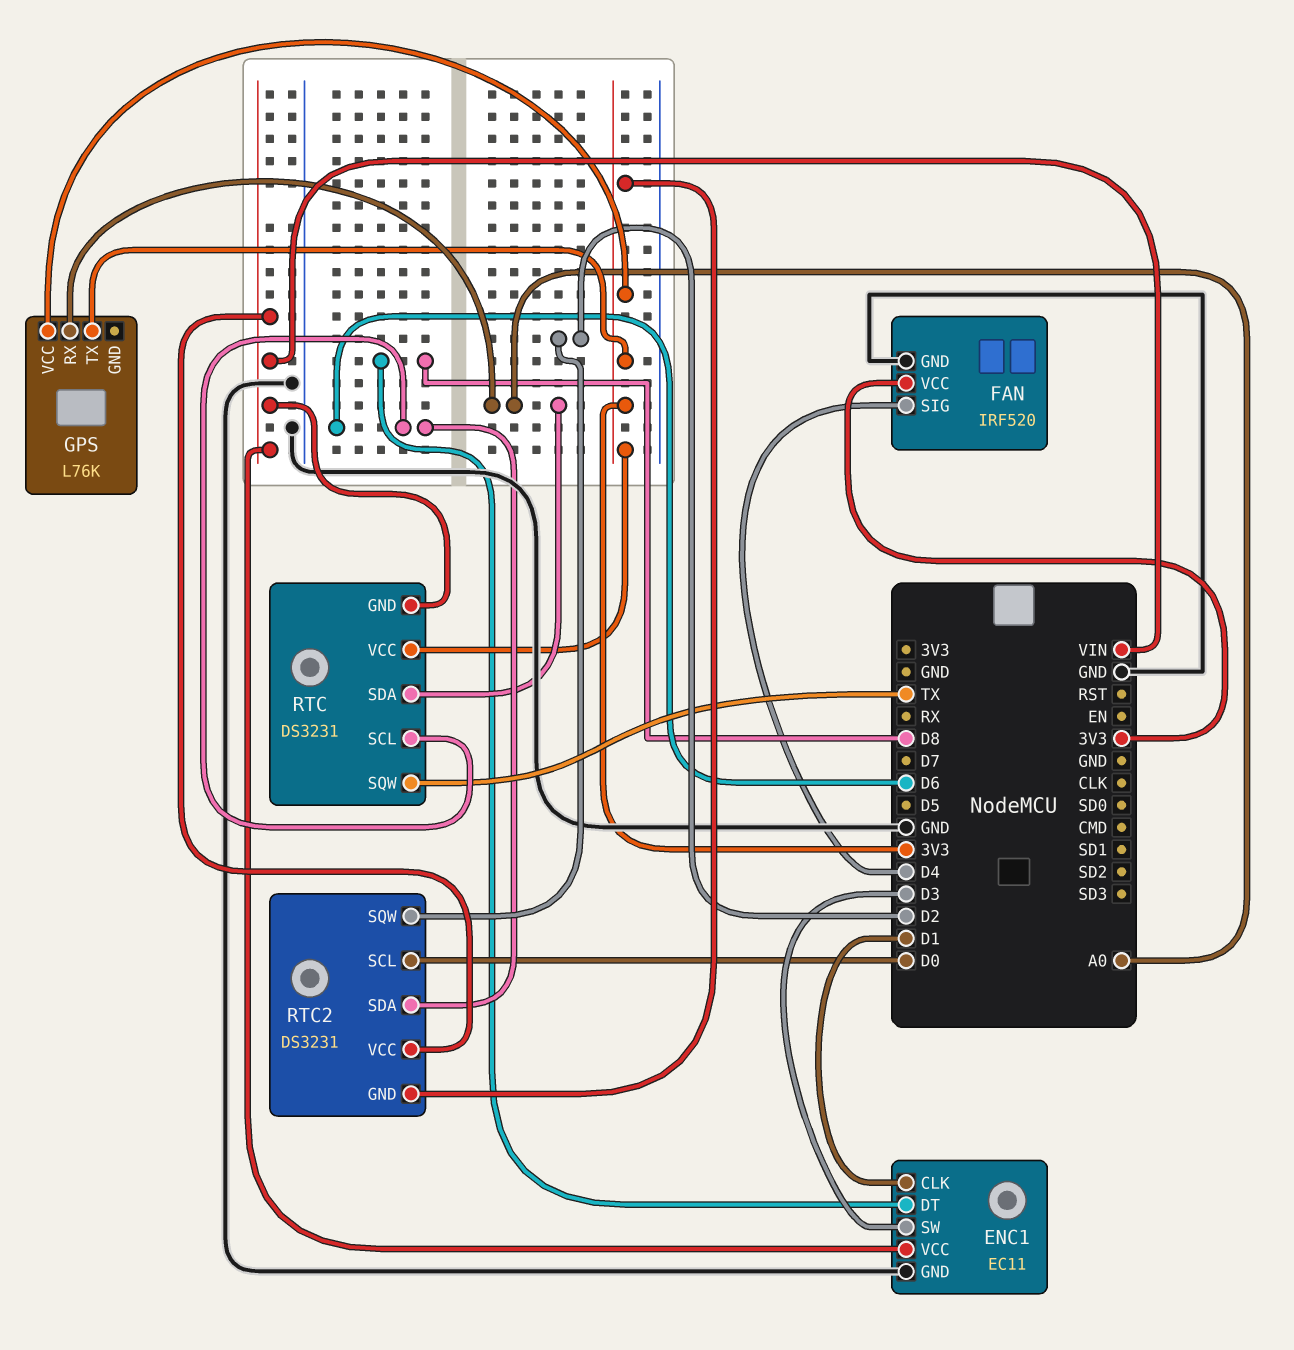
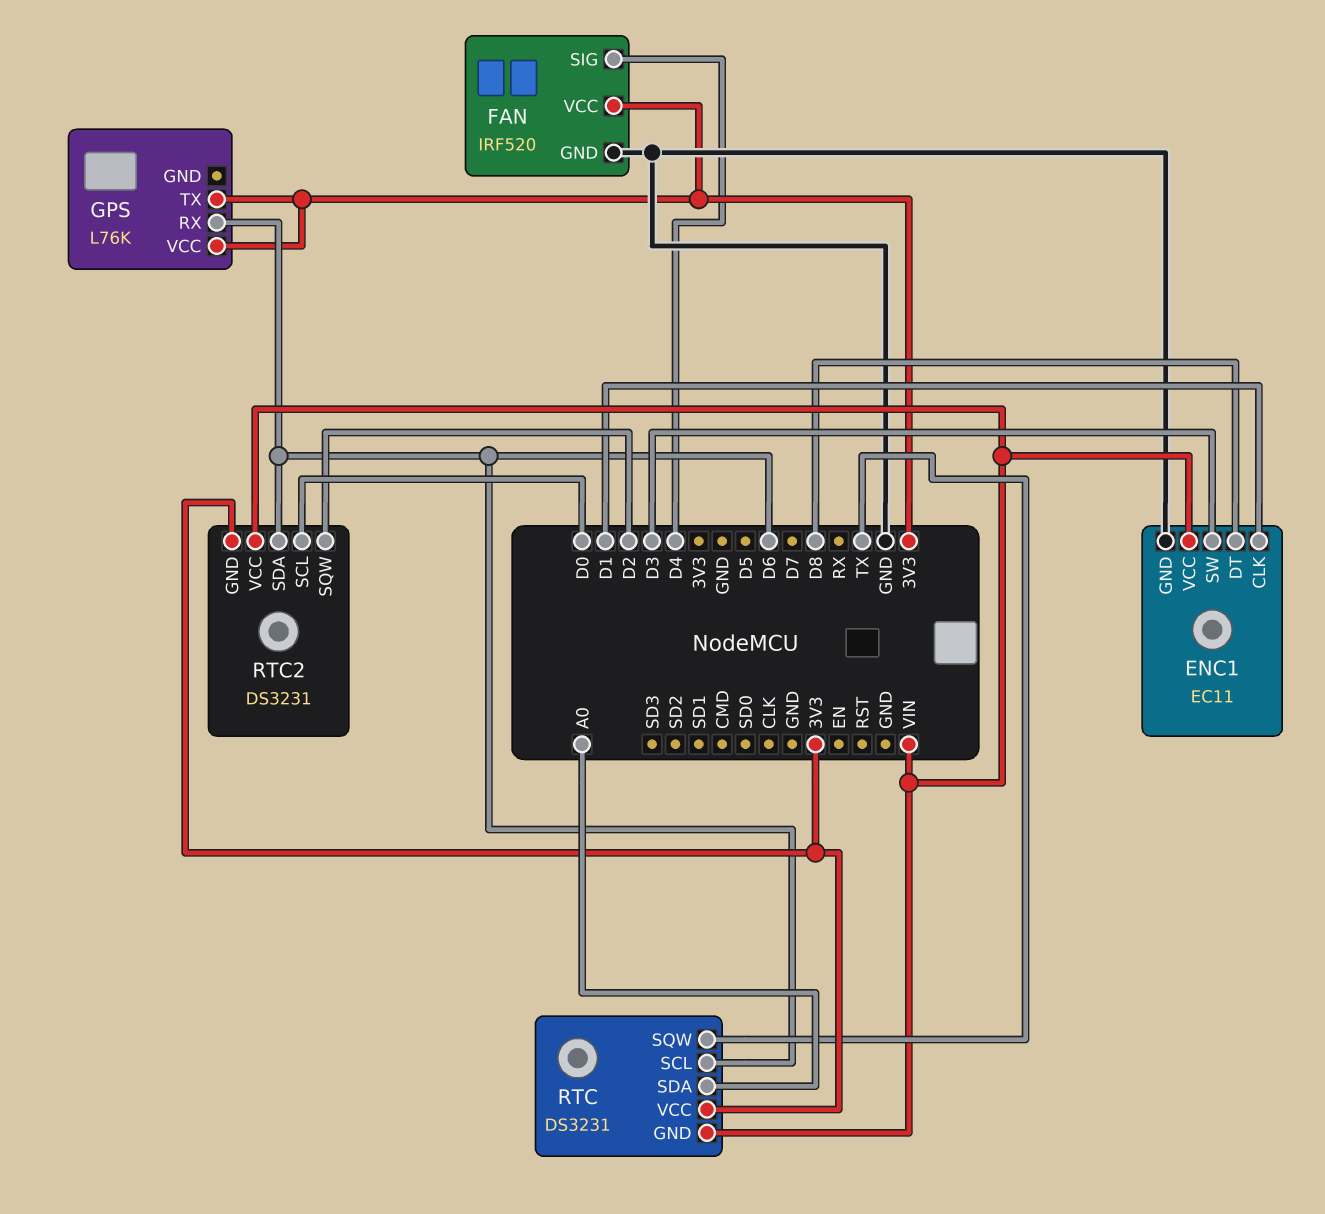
GPS pin RX: A0 -> D6

